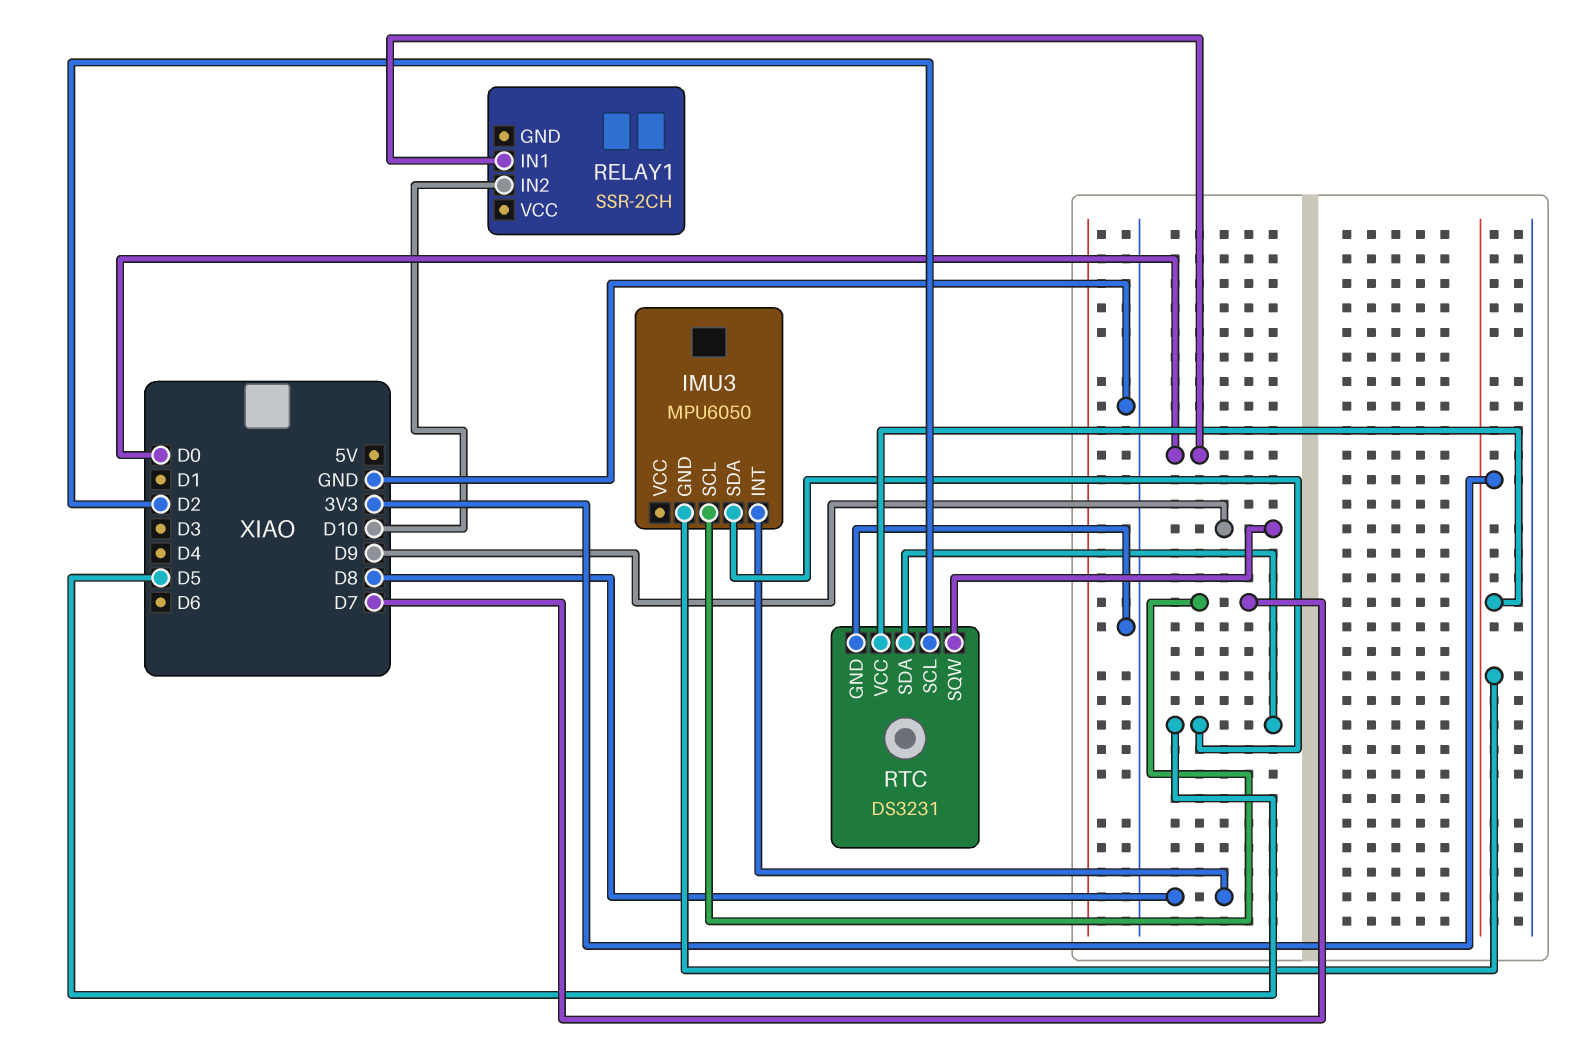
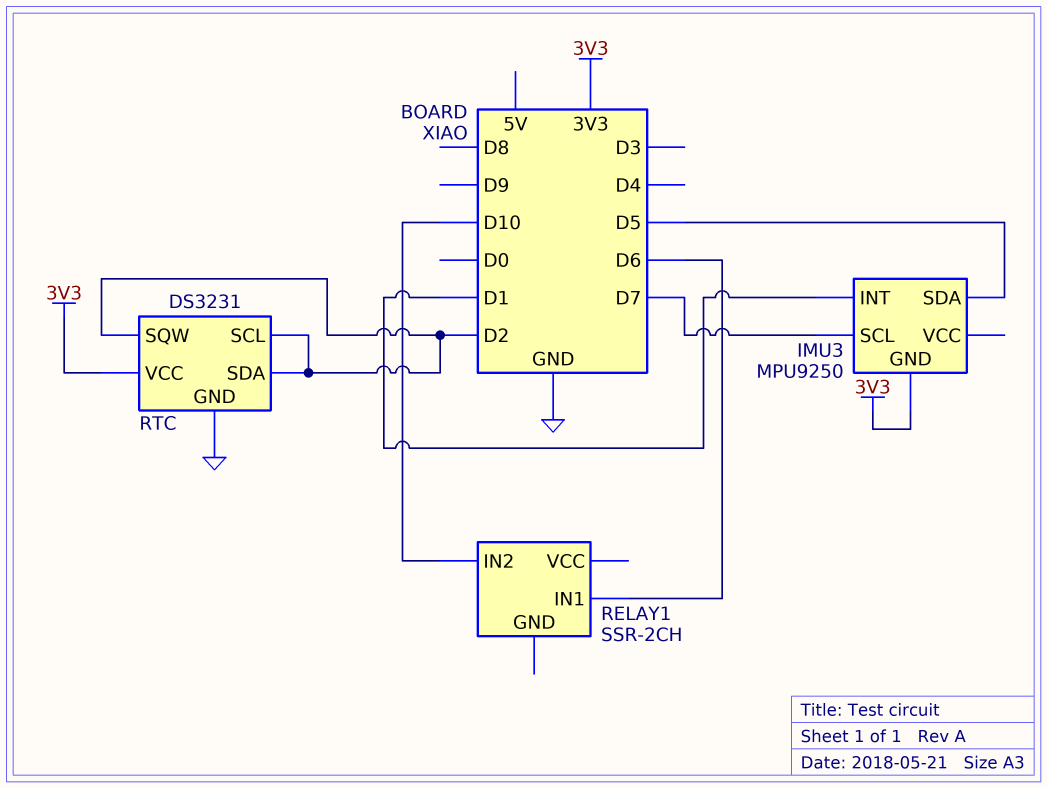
IMU3: MPU6050 -> MPU9250
IMU3 pin INT: D8 -> D1
RELAY1 pin IN1: D0 -> D6
RTC pin SDA: D5 -> D2
RTC pin SQW: D9 -> D2

